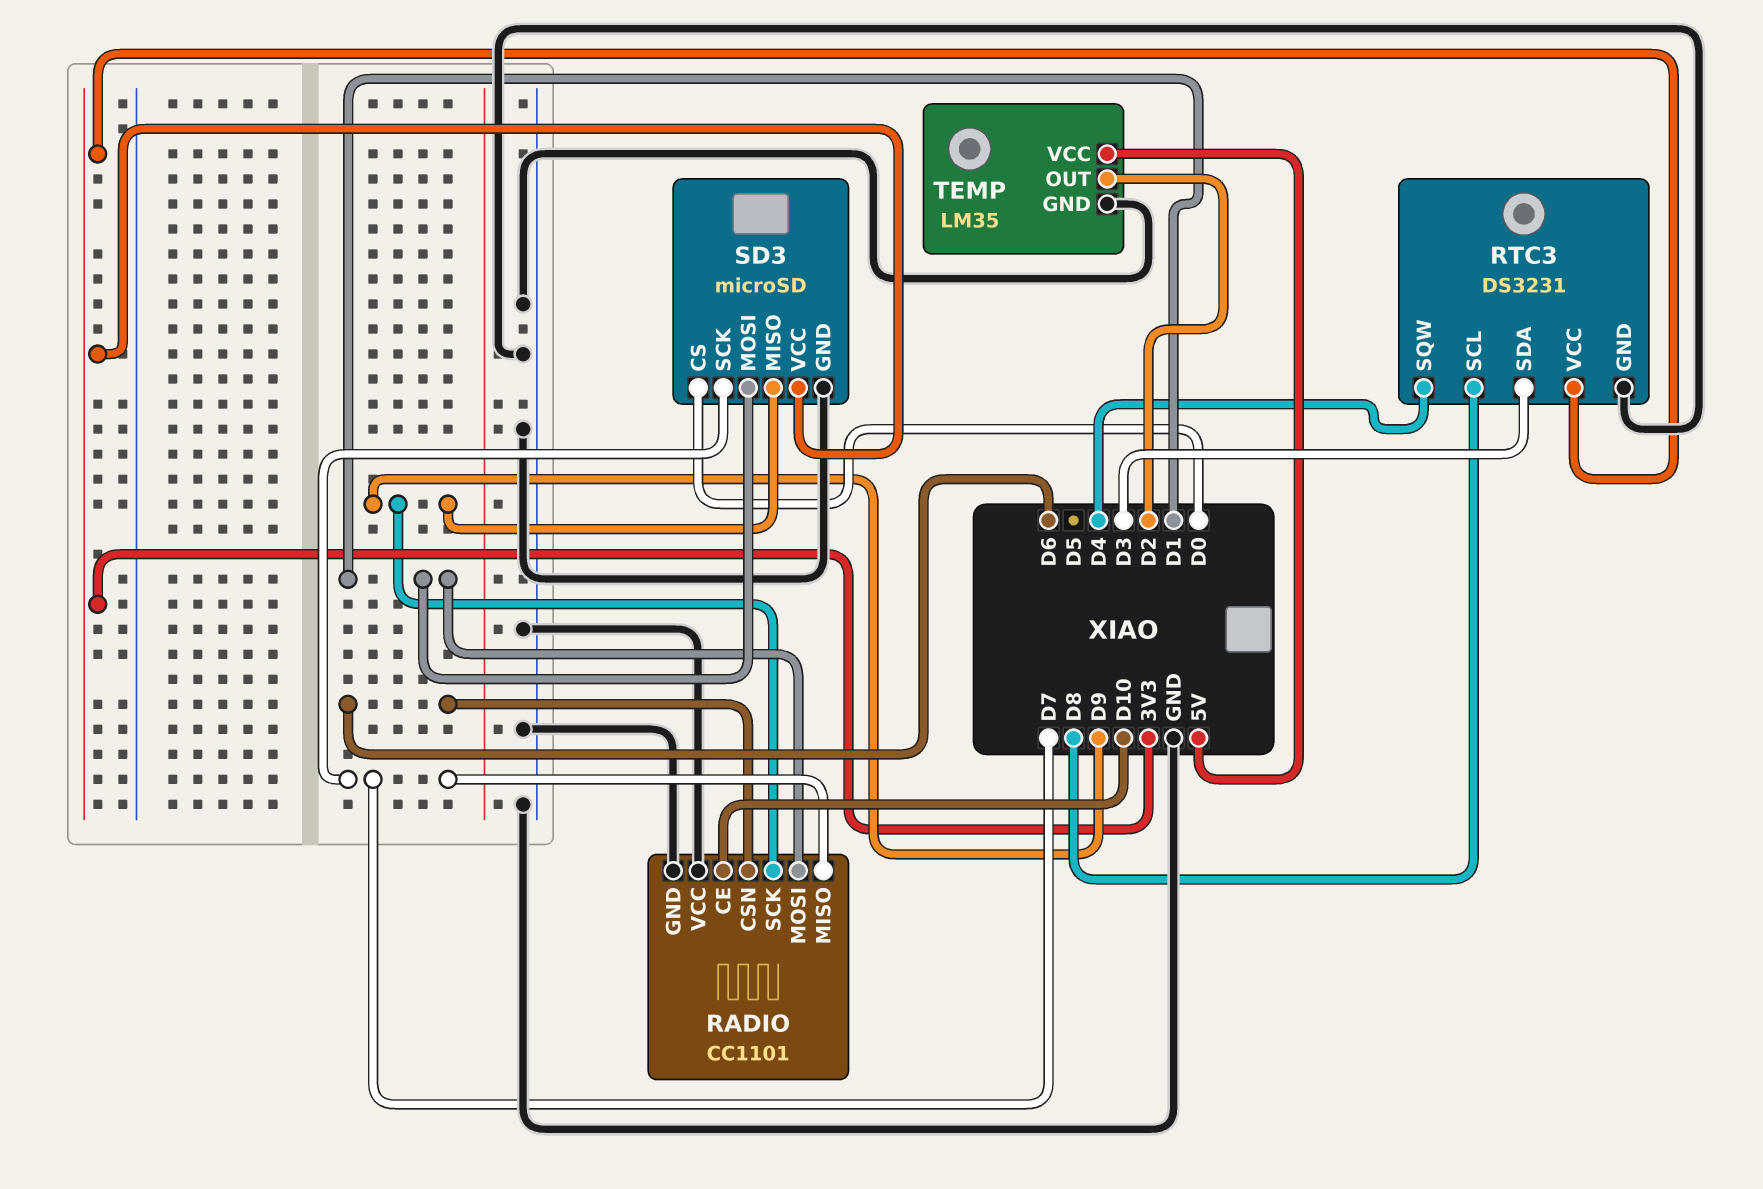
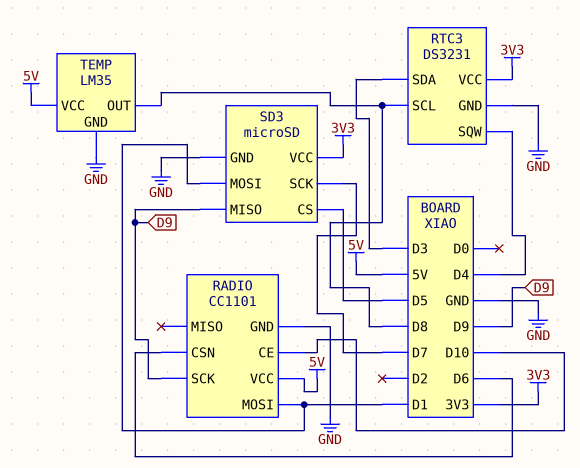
RADIO pin MISO: D7 -> none
RADIO pin VCC: GND -> 5V
SD3 pin CS: D0 -> D5
TEMP pin OUT: D2 -> D8

